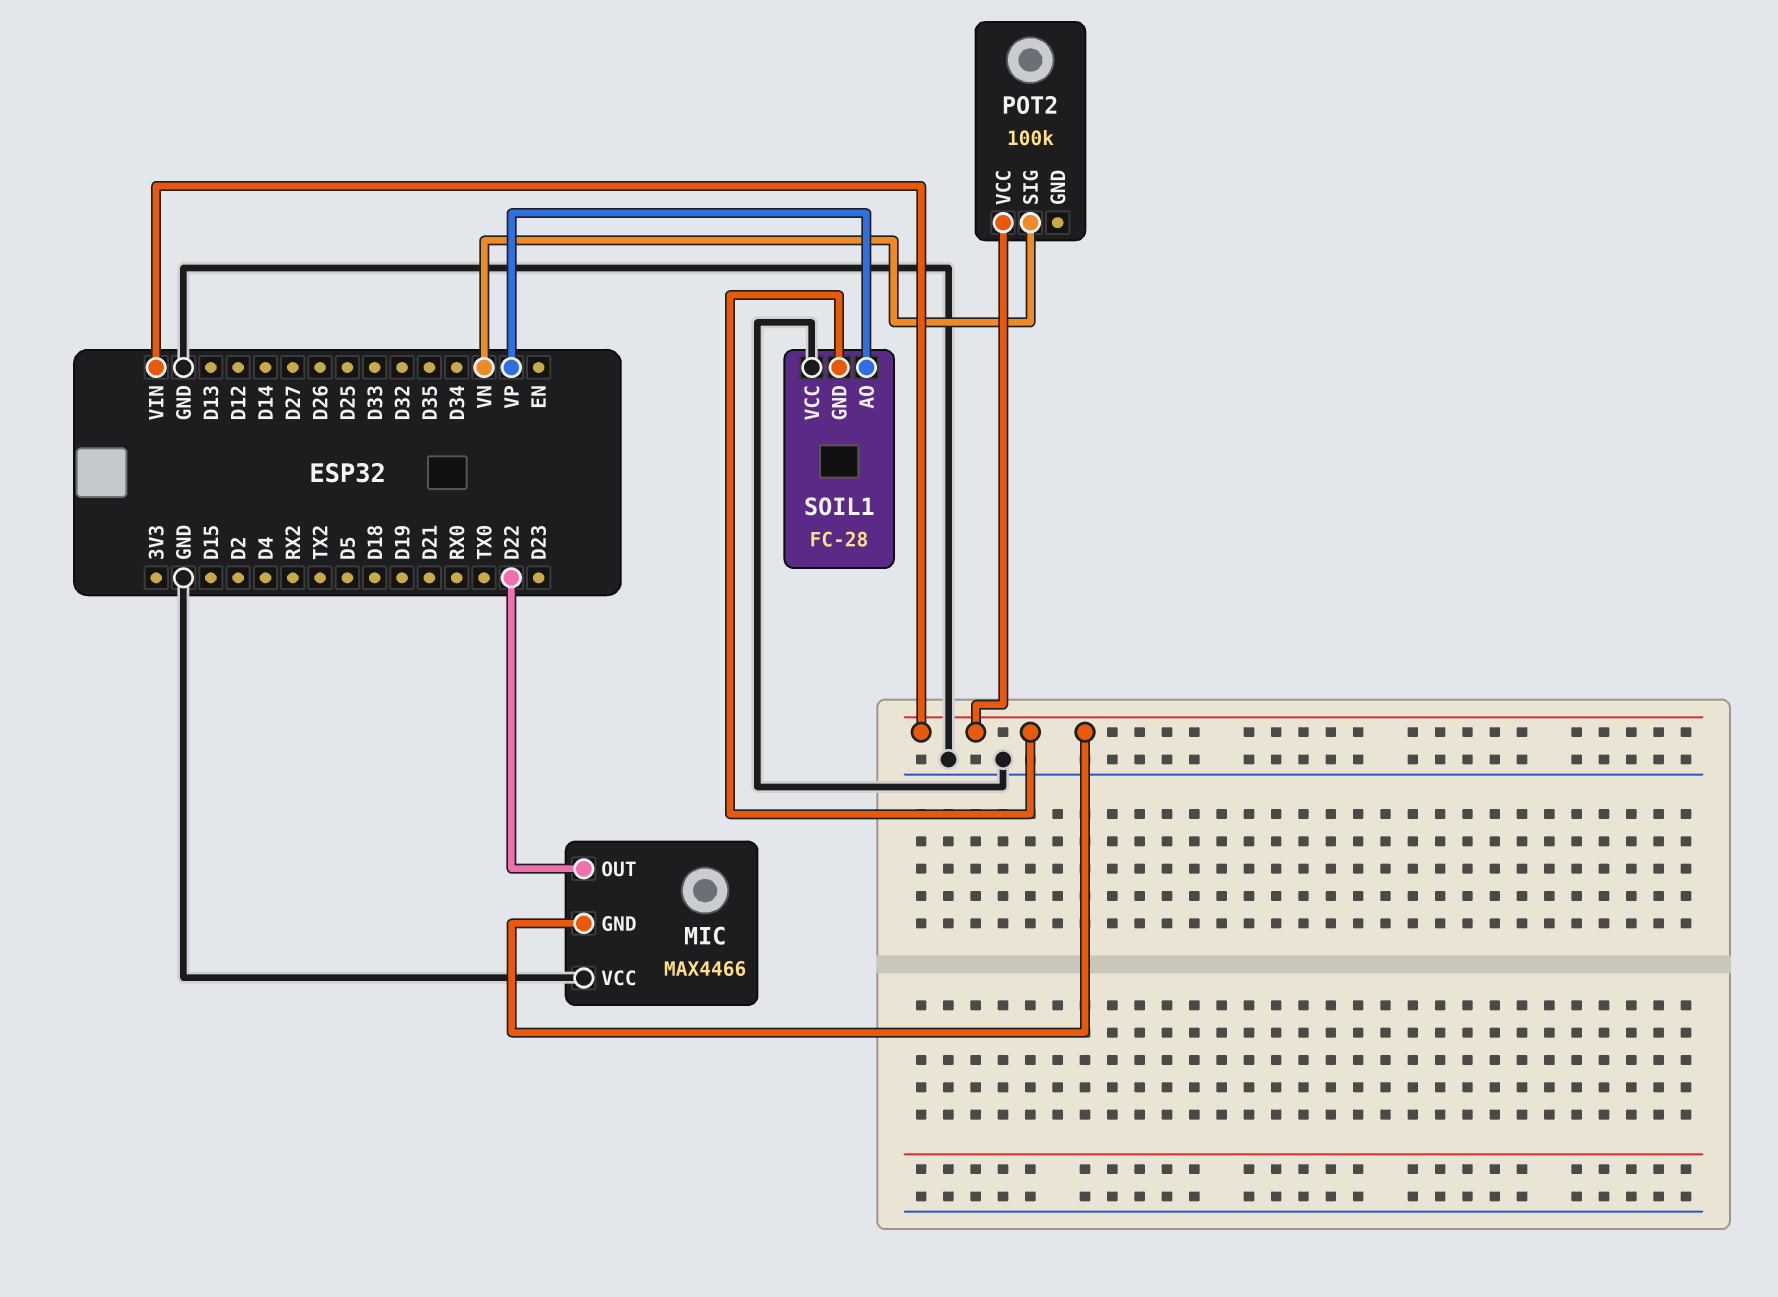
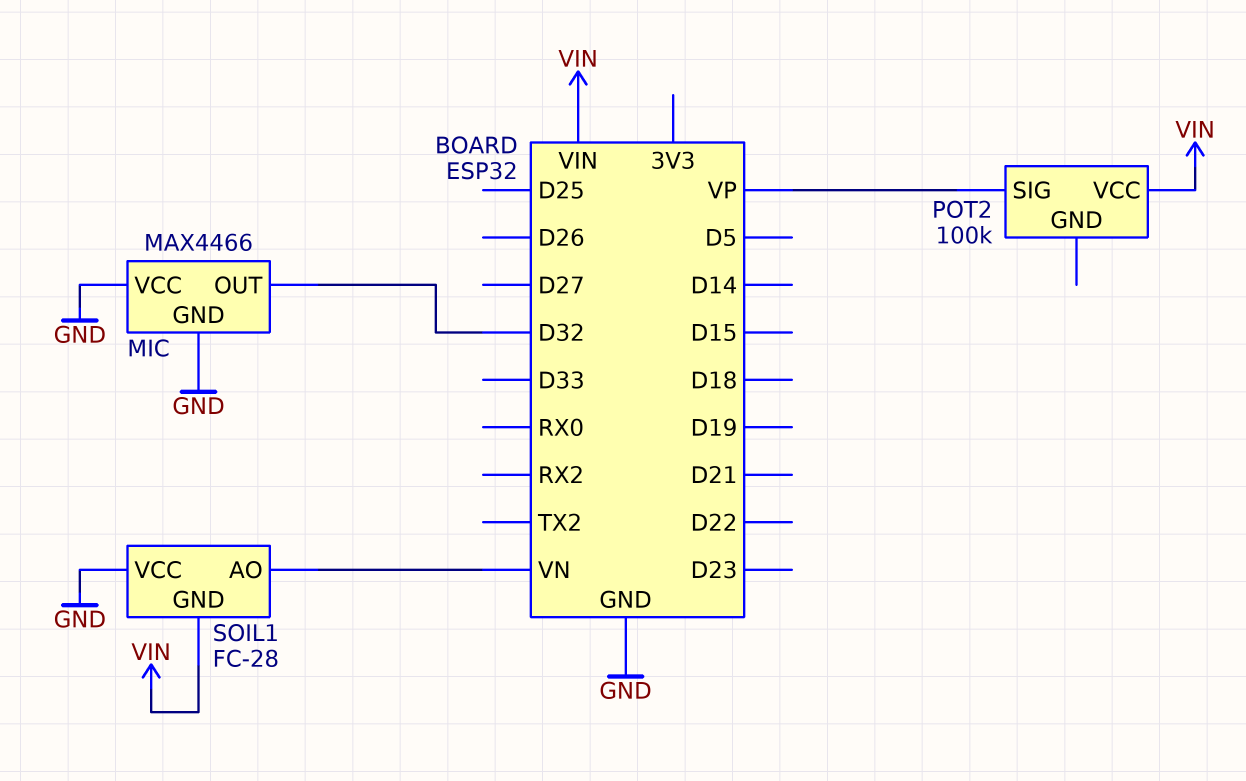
MIC pin GND: VIN -> GND
MIC pin OUT: D22 -> D32
POT2 pin SIG: VN -> VP
SOIL1 pin AO: VP -> VN

